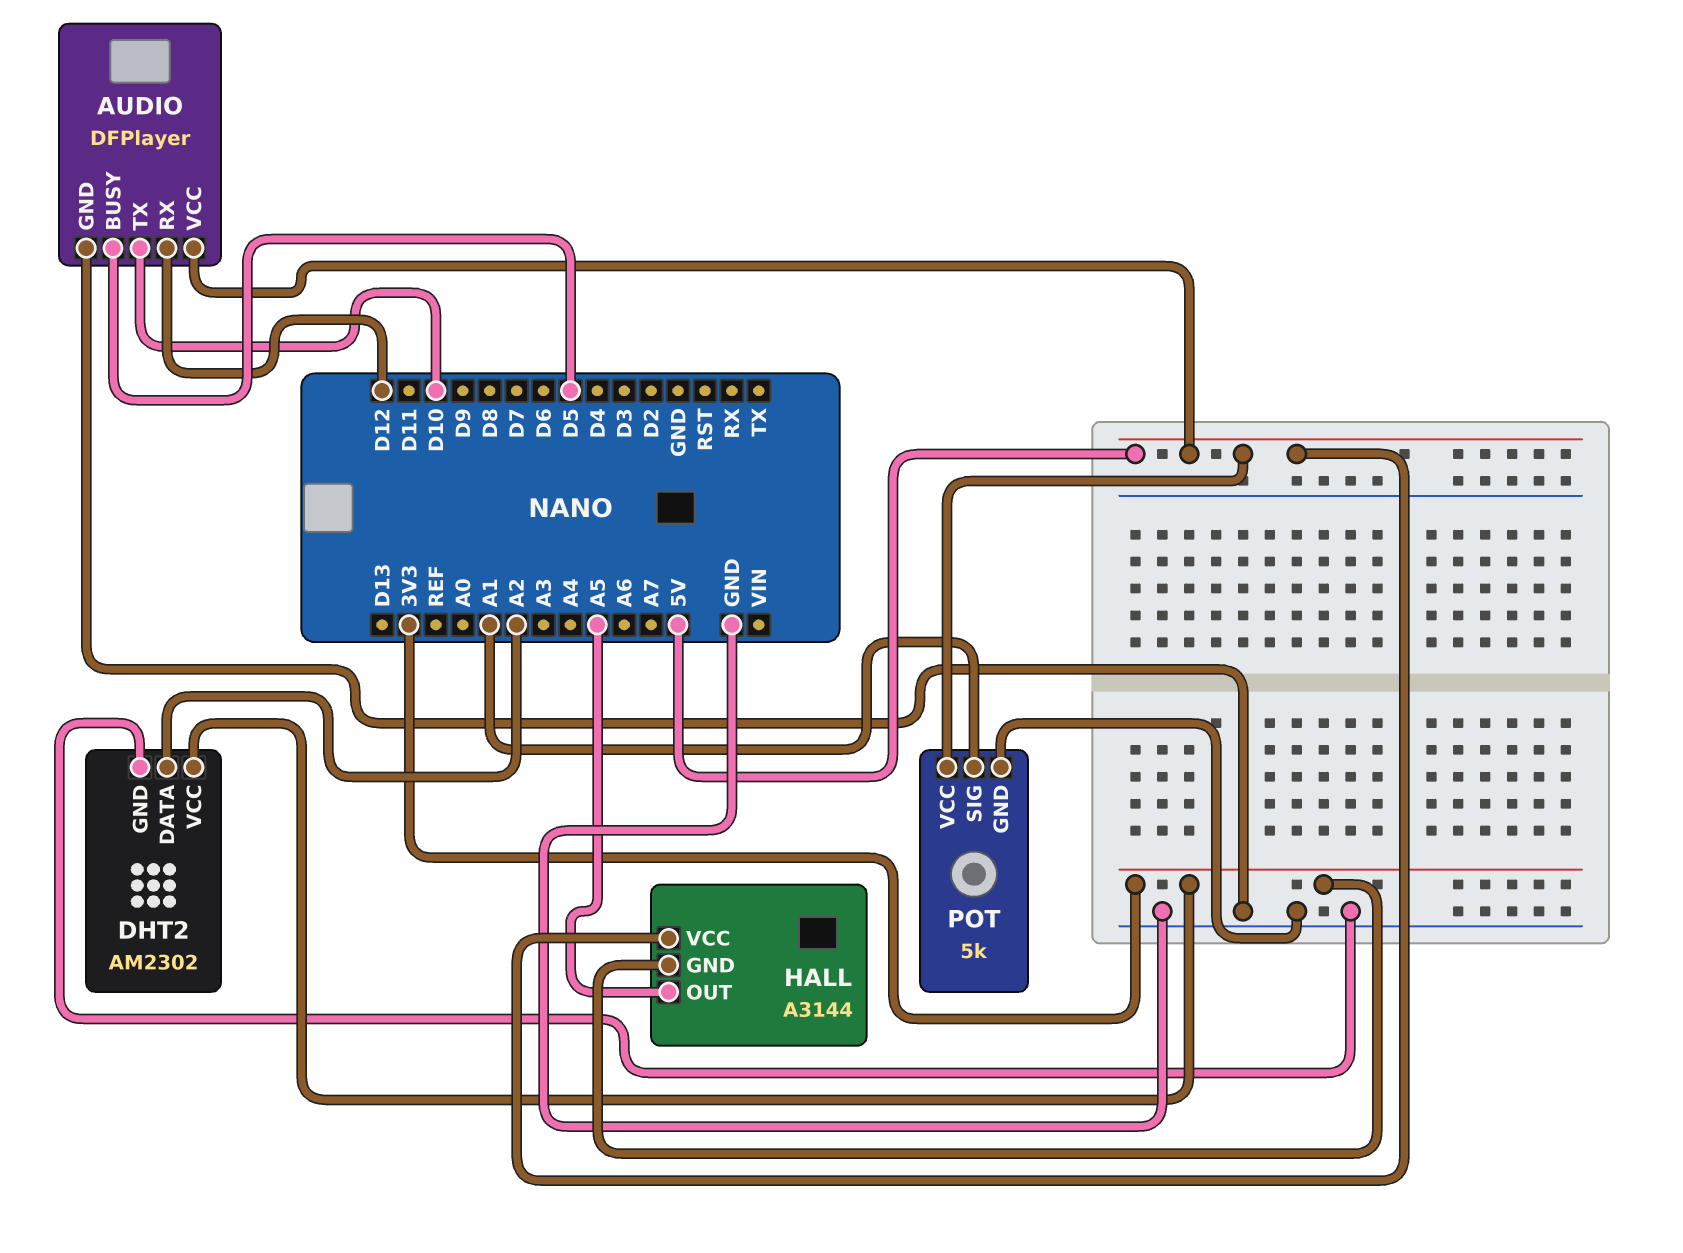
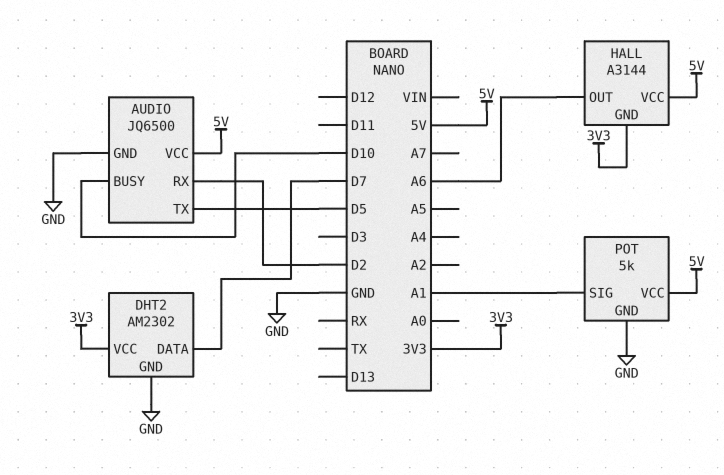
AUDIO: DFPlayer -> JQ6500
AUDIO pin BUSY: D5 -> D10
AUDIO pin RX: D12 -> D2
AUDIO pin TX: D10 -> D5
DHT2 pin DATA: A2 -> D7
HALL pin OUT: A5 -> A6

